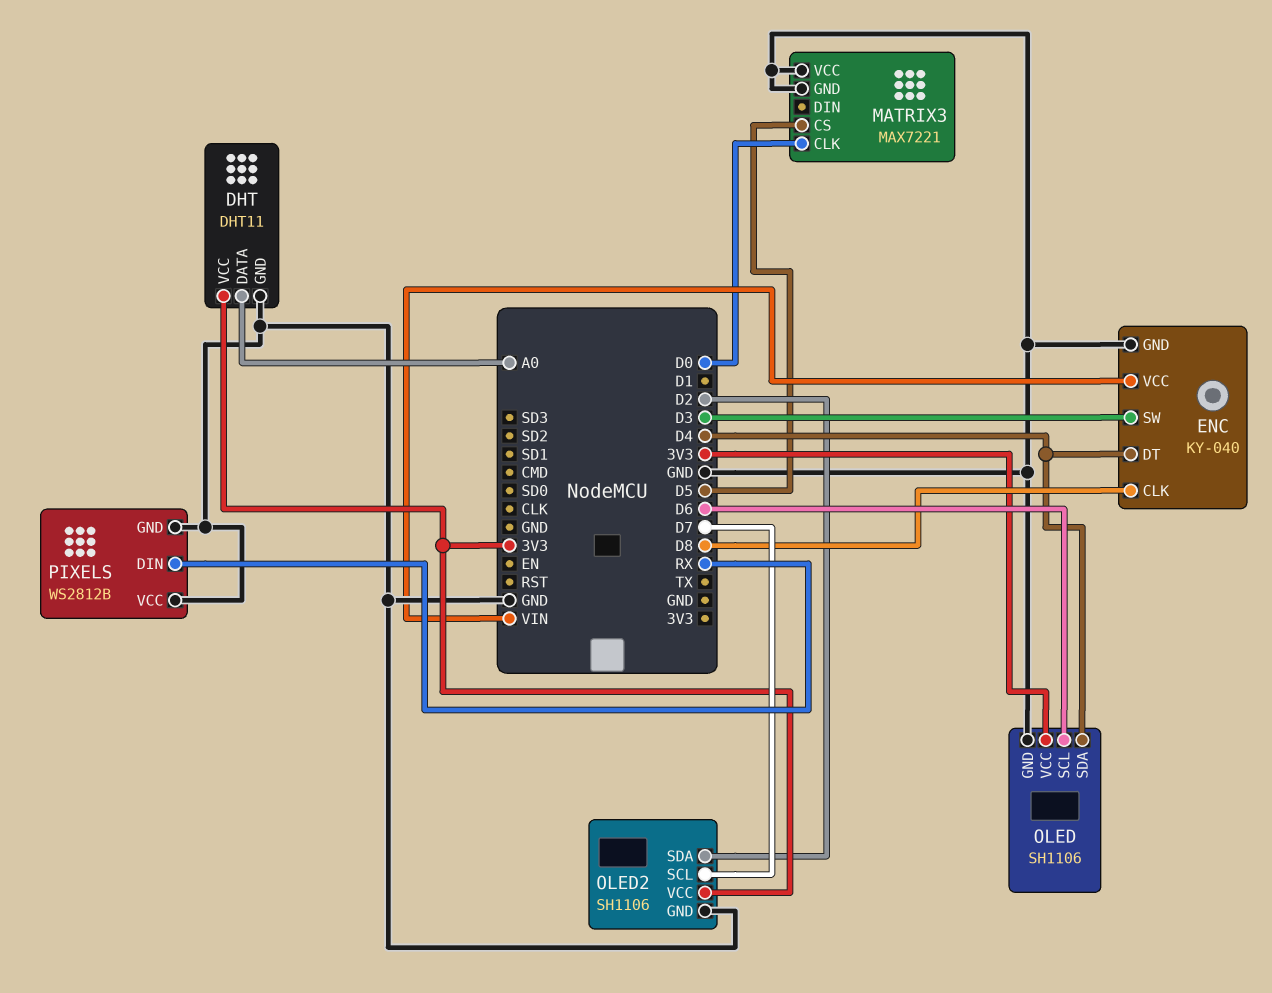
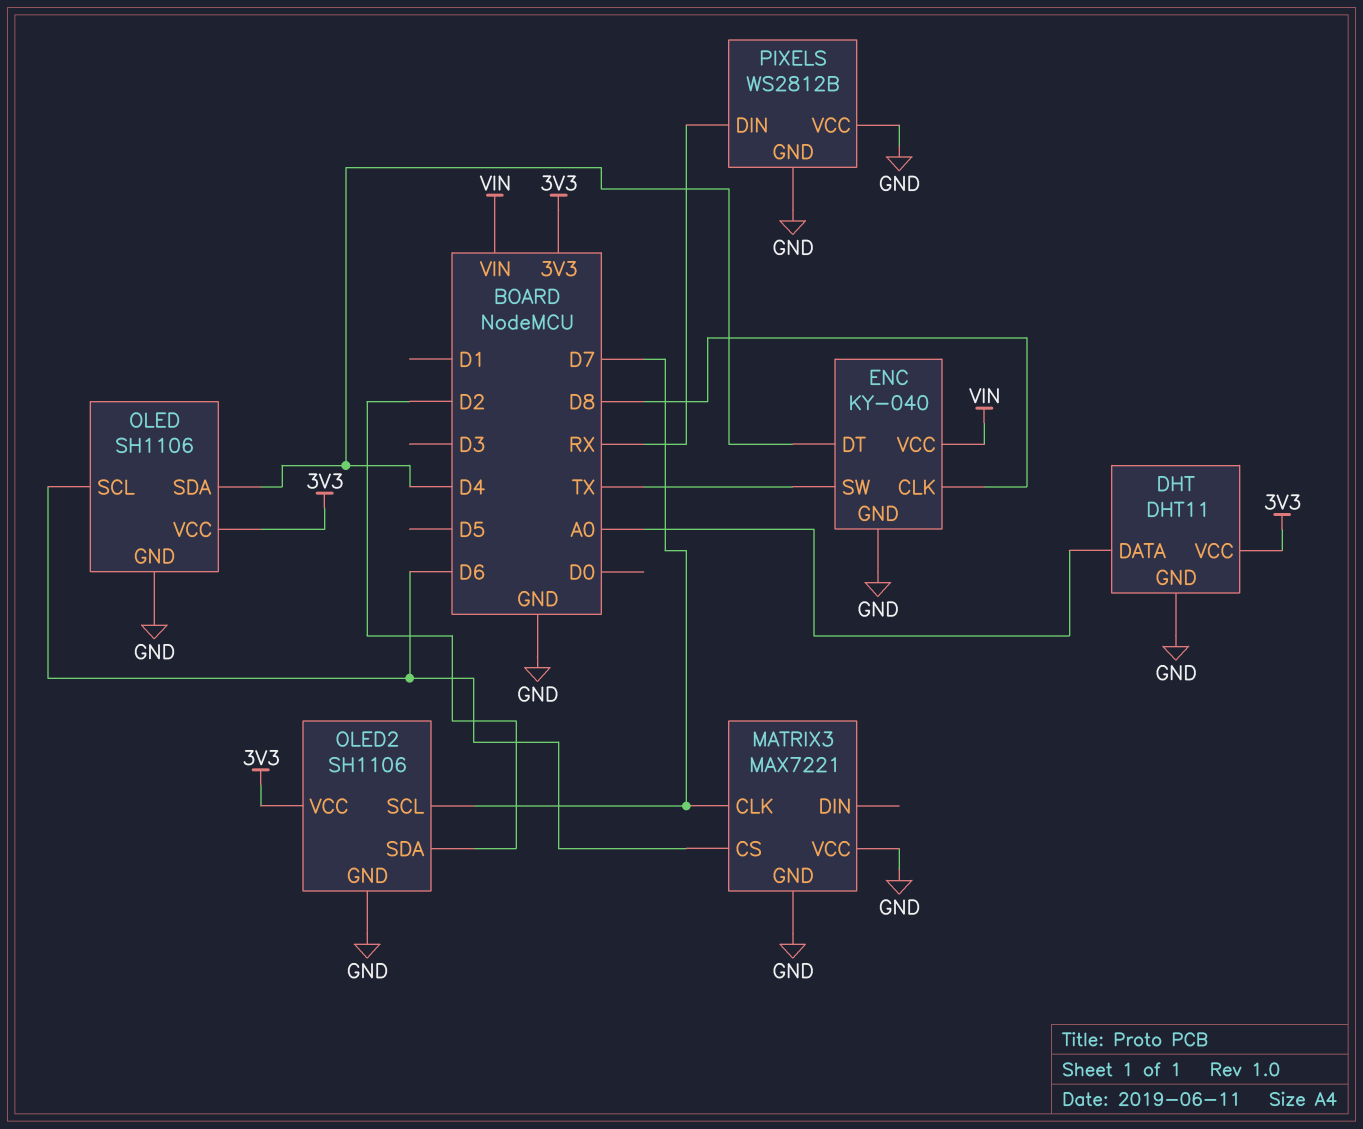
ENC pin SW: D3 -> TX
MATRIX3 pin CLK: D0 -> D7
MATRIX3 pin CS: D5 -> D6

